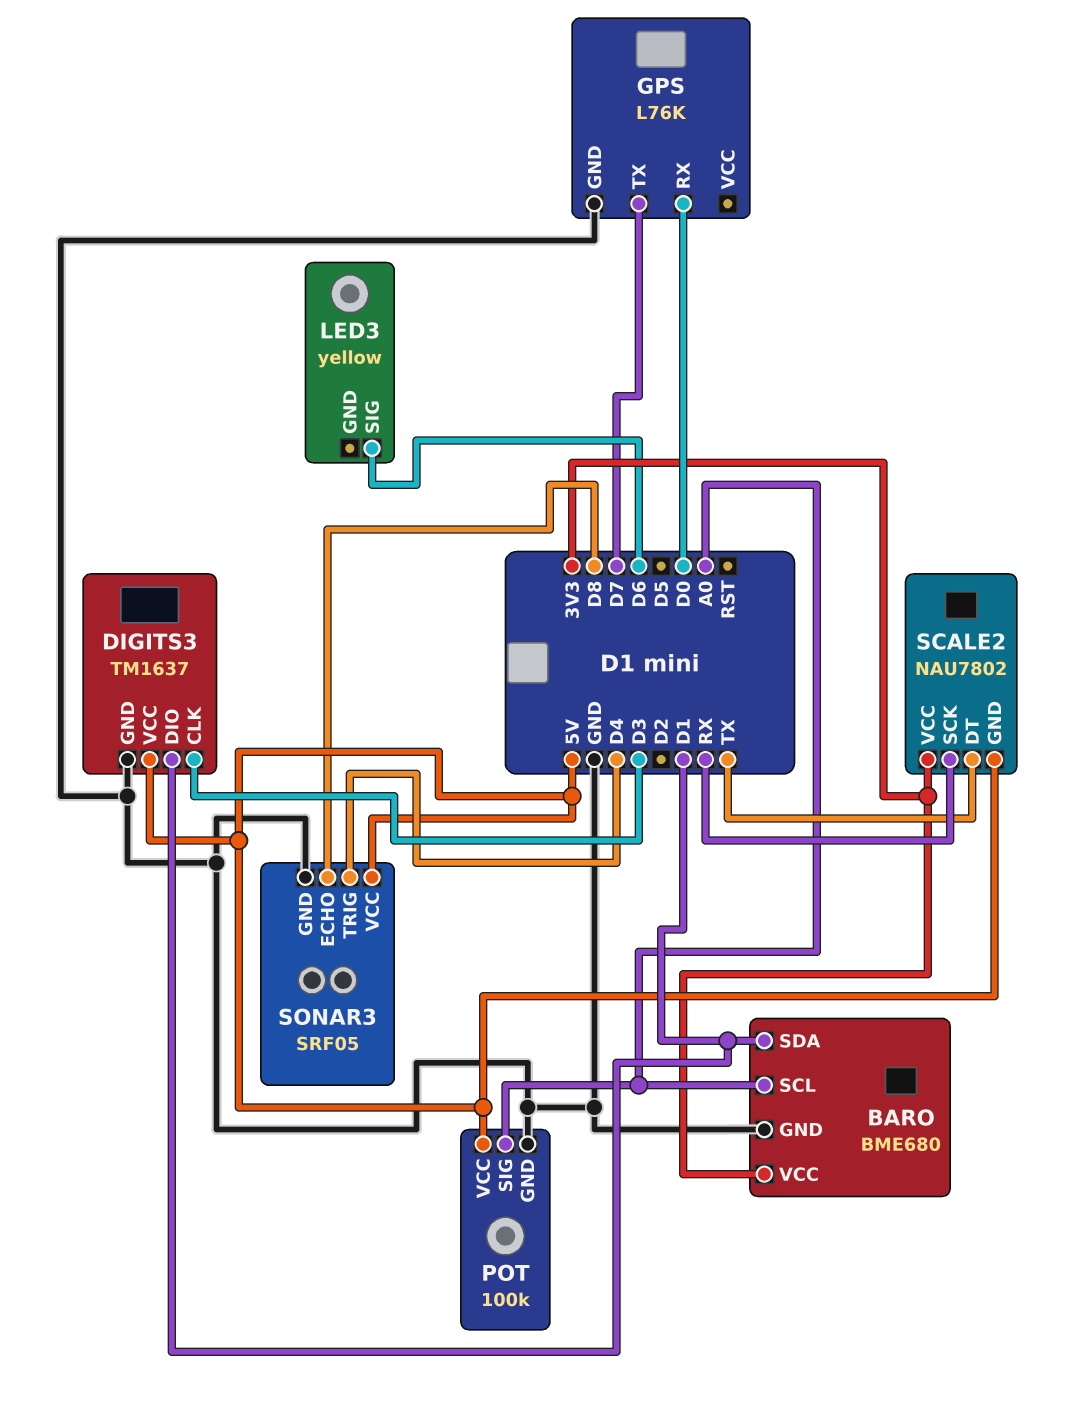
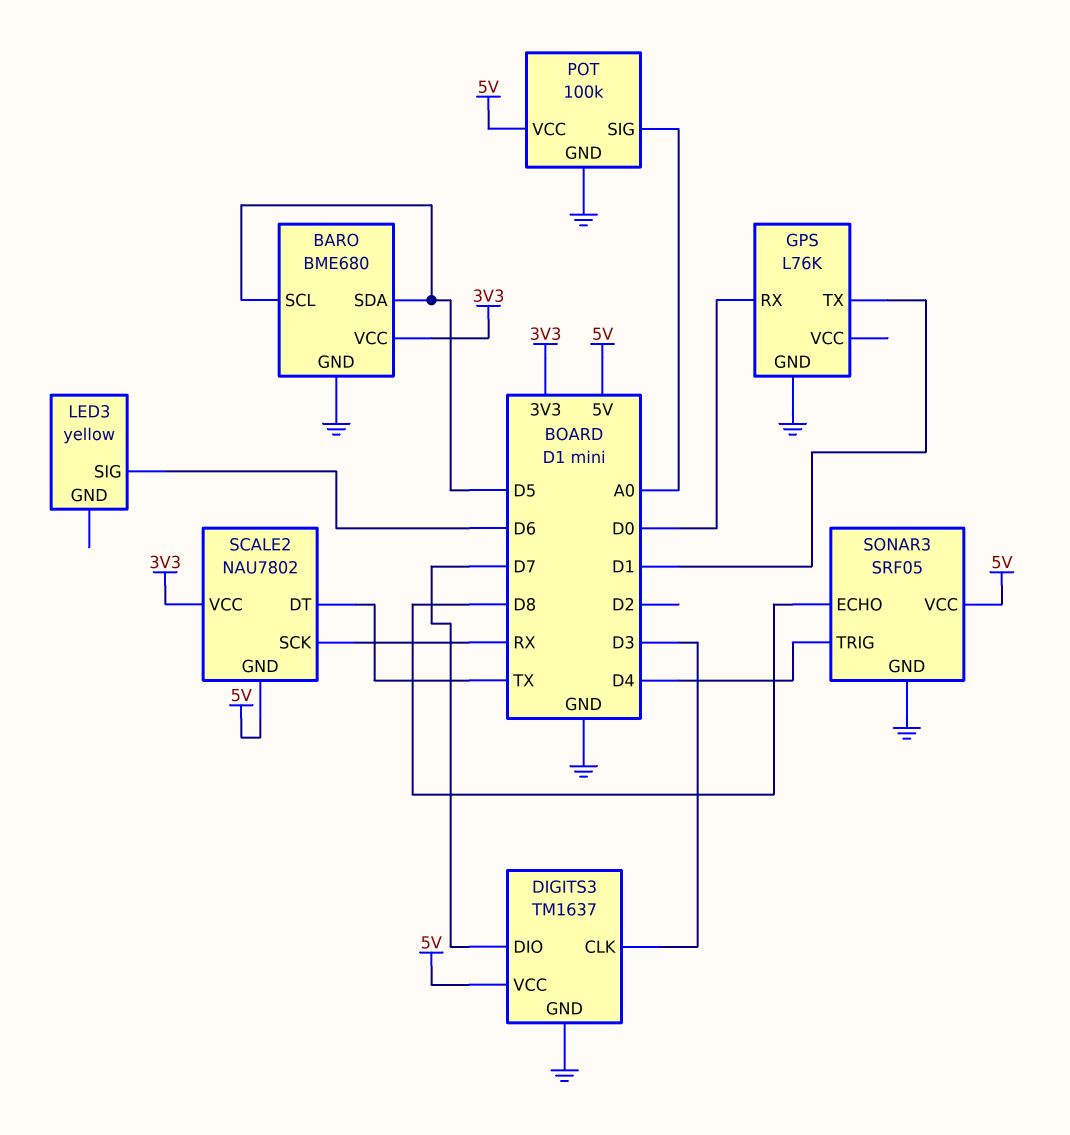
BARO pin SCL: A0 -> D5
BARO pin SDA: D1 -> D5
DIGITS3 pin DIO: D1 -> D7
GPS pin TX: D7 -> D1

